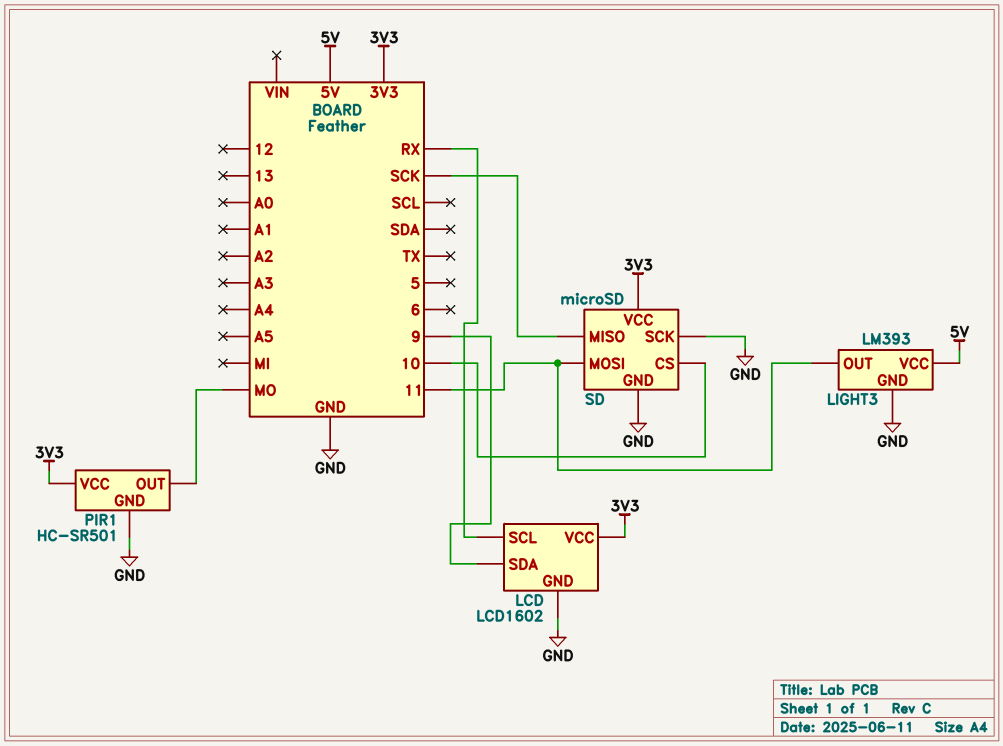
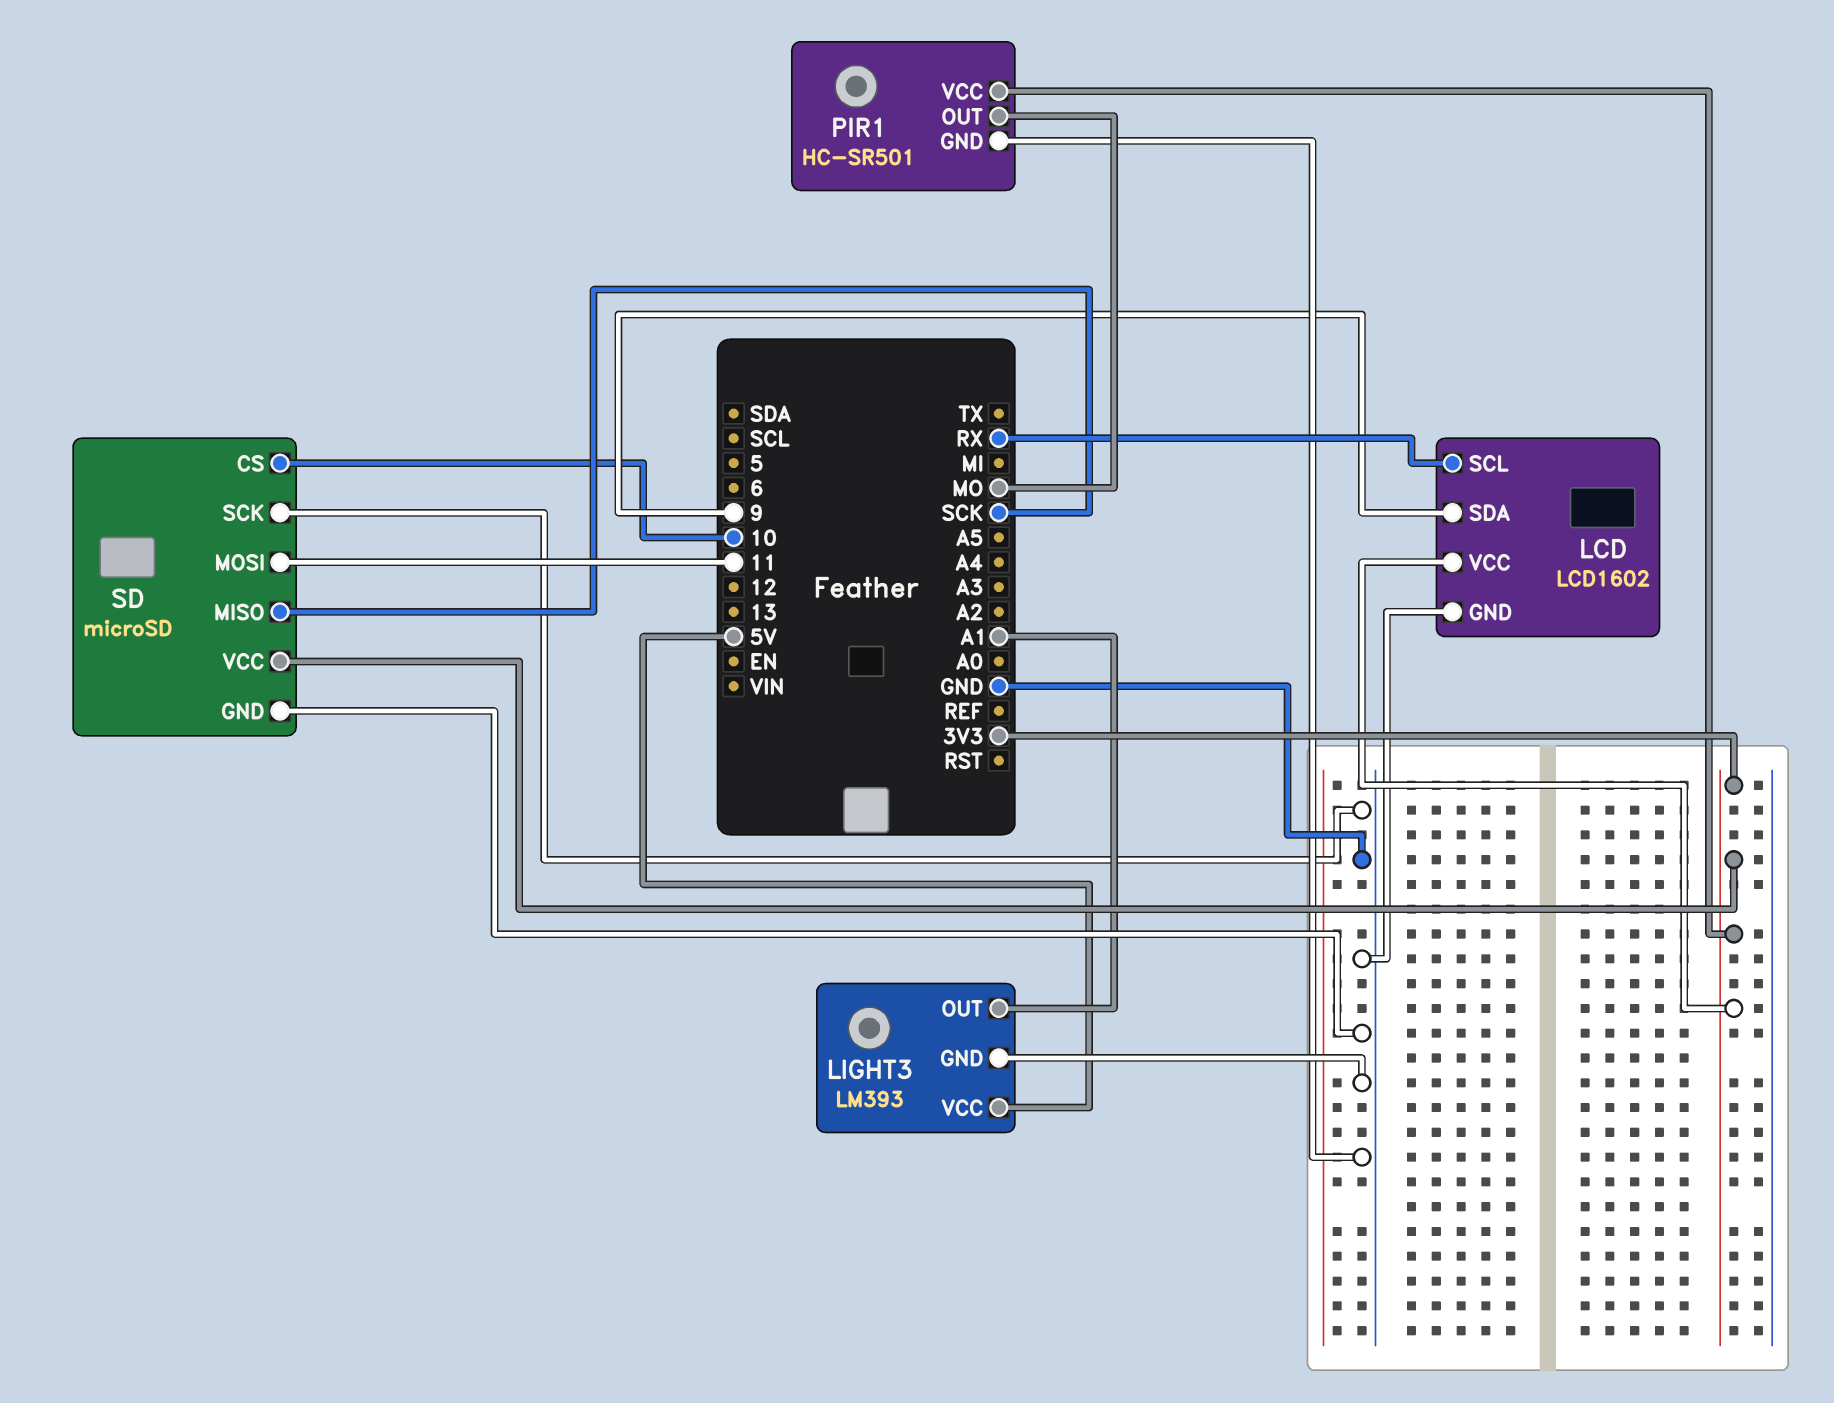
LIGHT3 pin OUT: 11 -> A1

